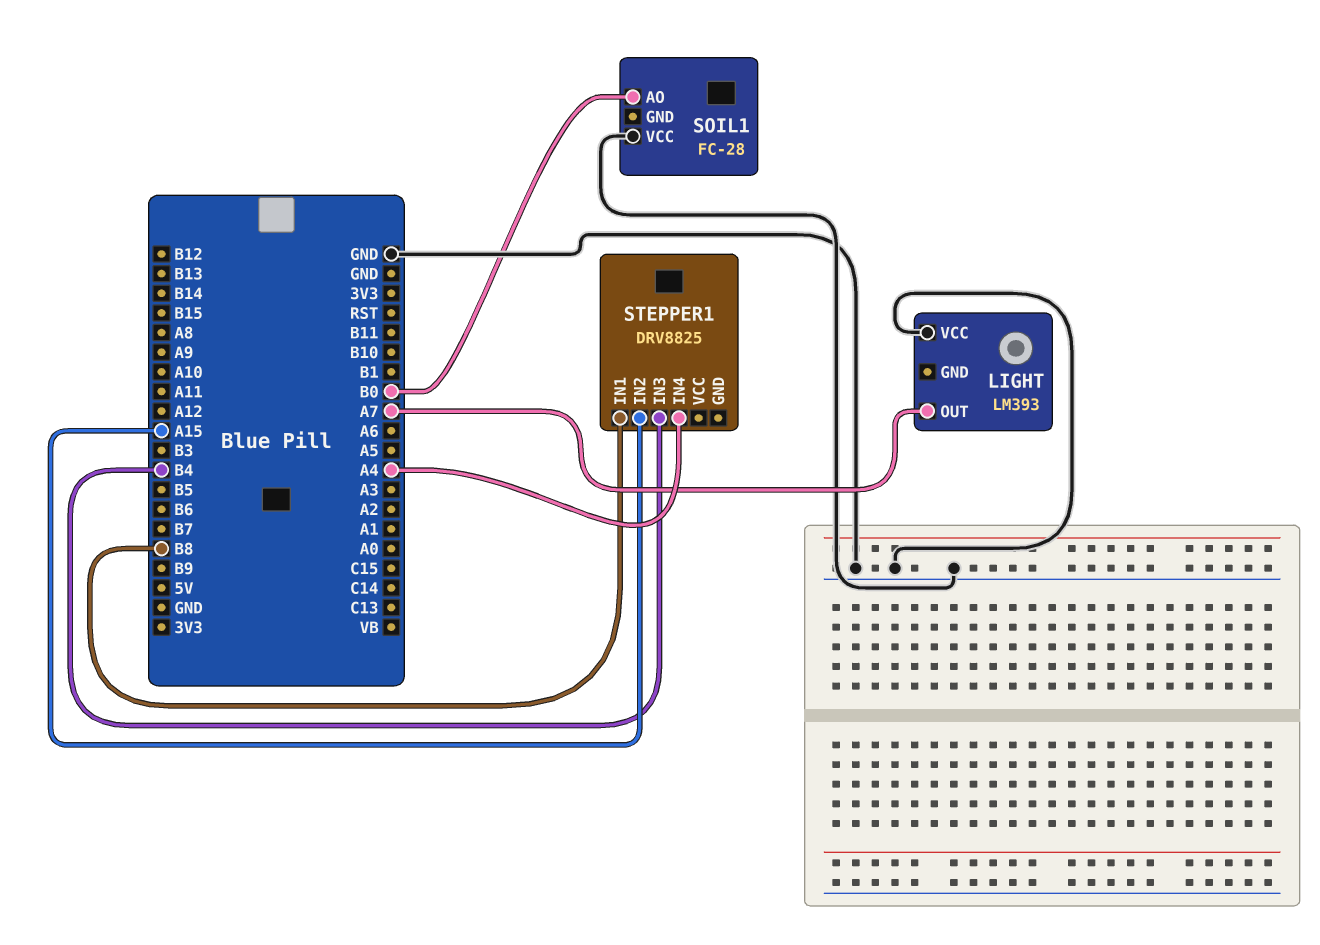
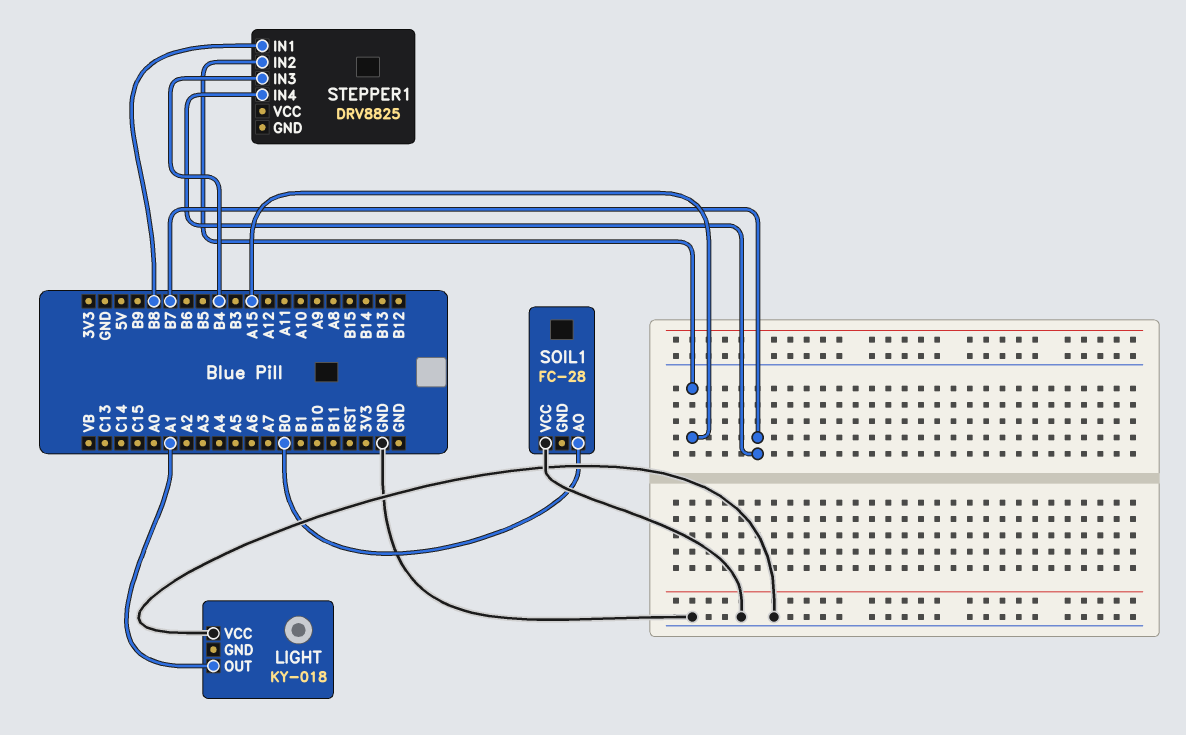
LIGHT: LM393 -> KY-018
LIGHT pin OUT: A7 -> A1
STEPPER1 pin IN4: A4 -> B7

